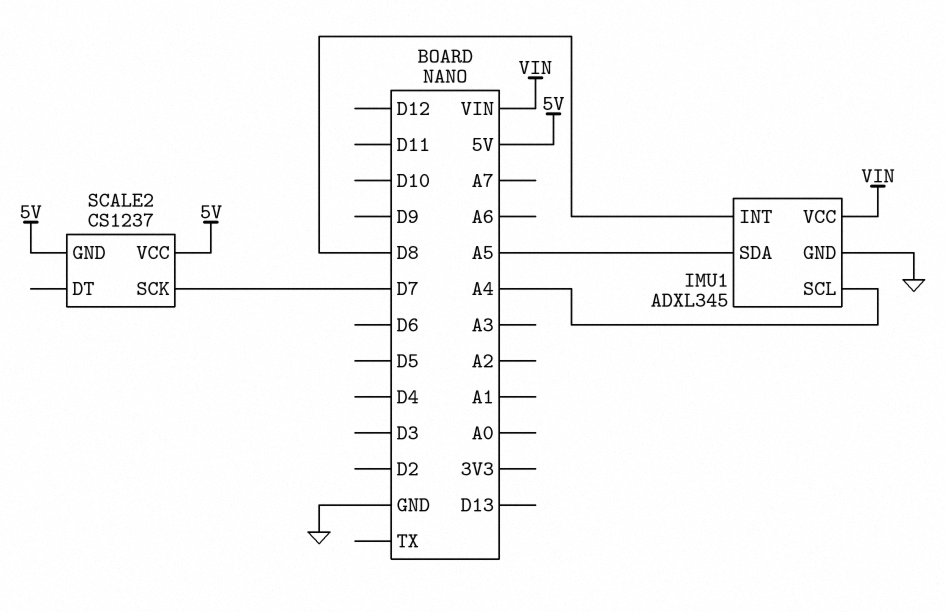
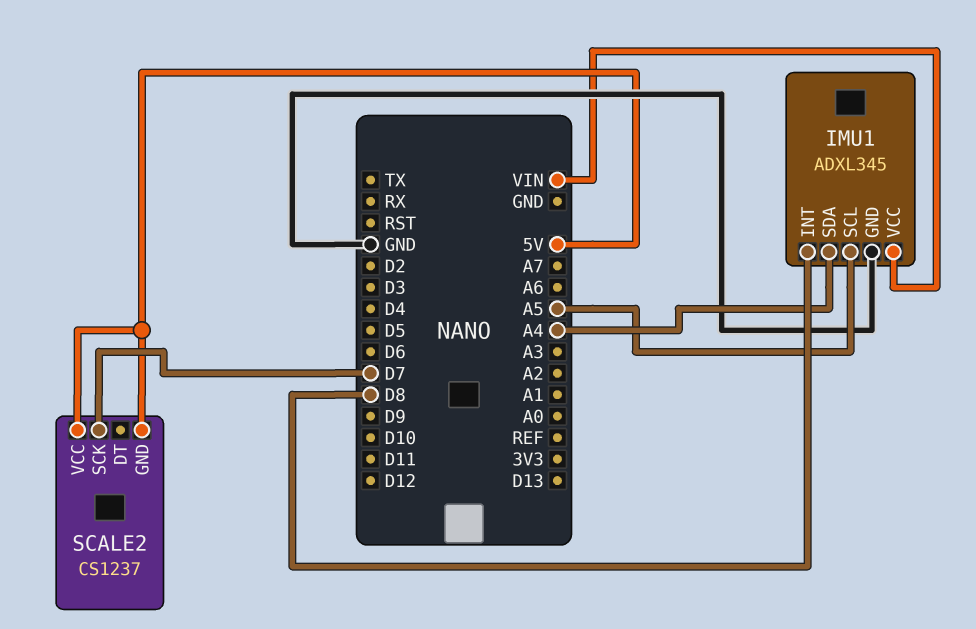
IMU1 pin SCL: A4 -> A5
IMU1 pin SDA: A5 -> A4

